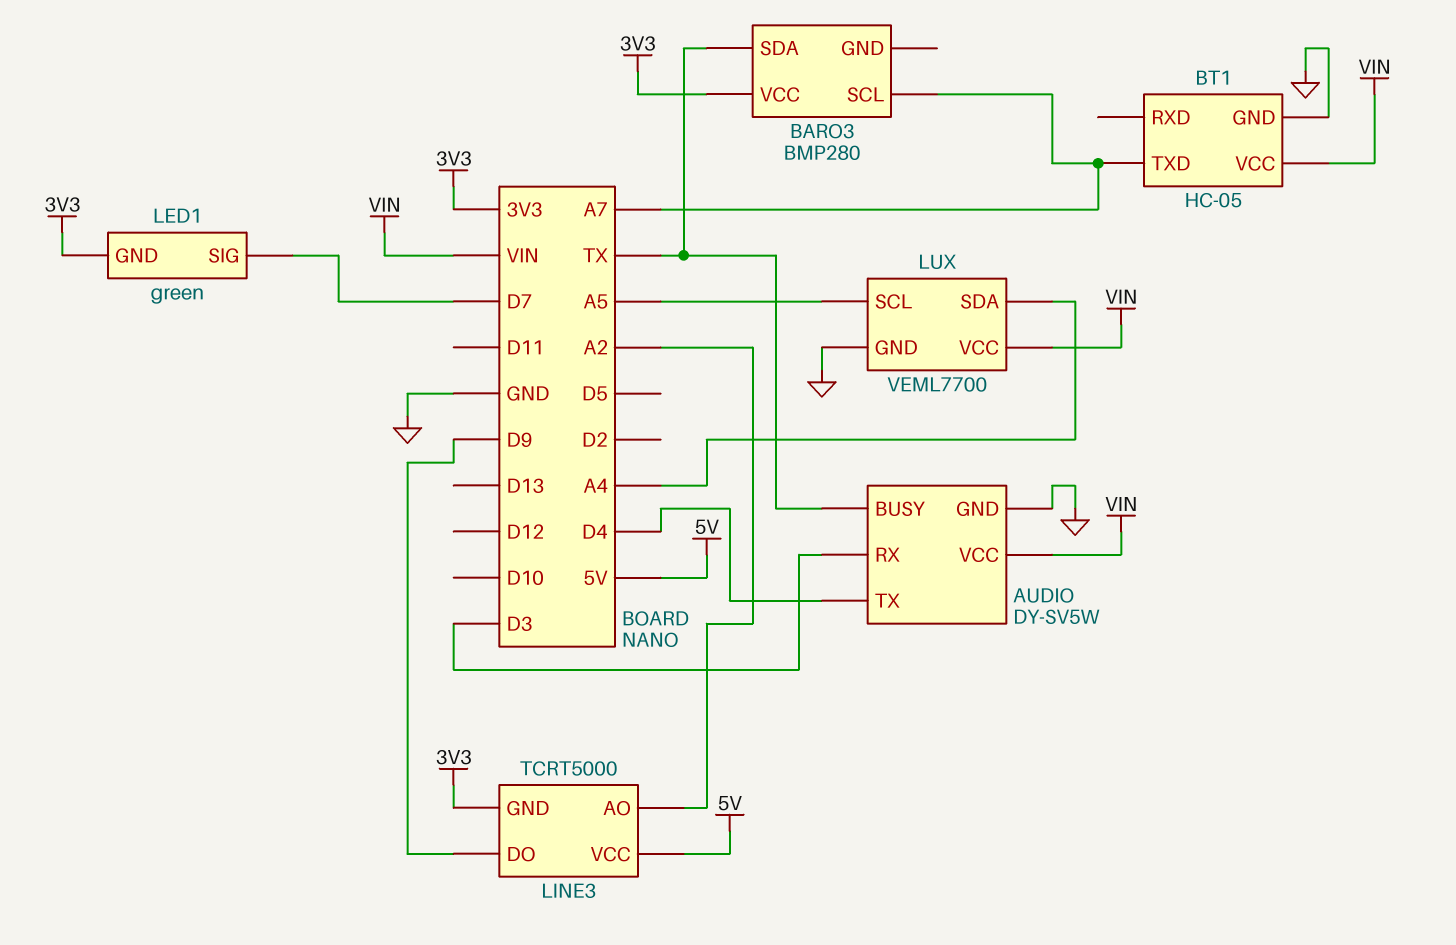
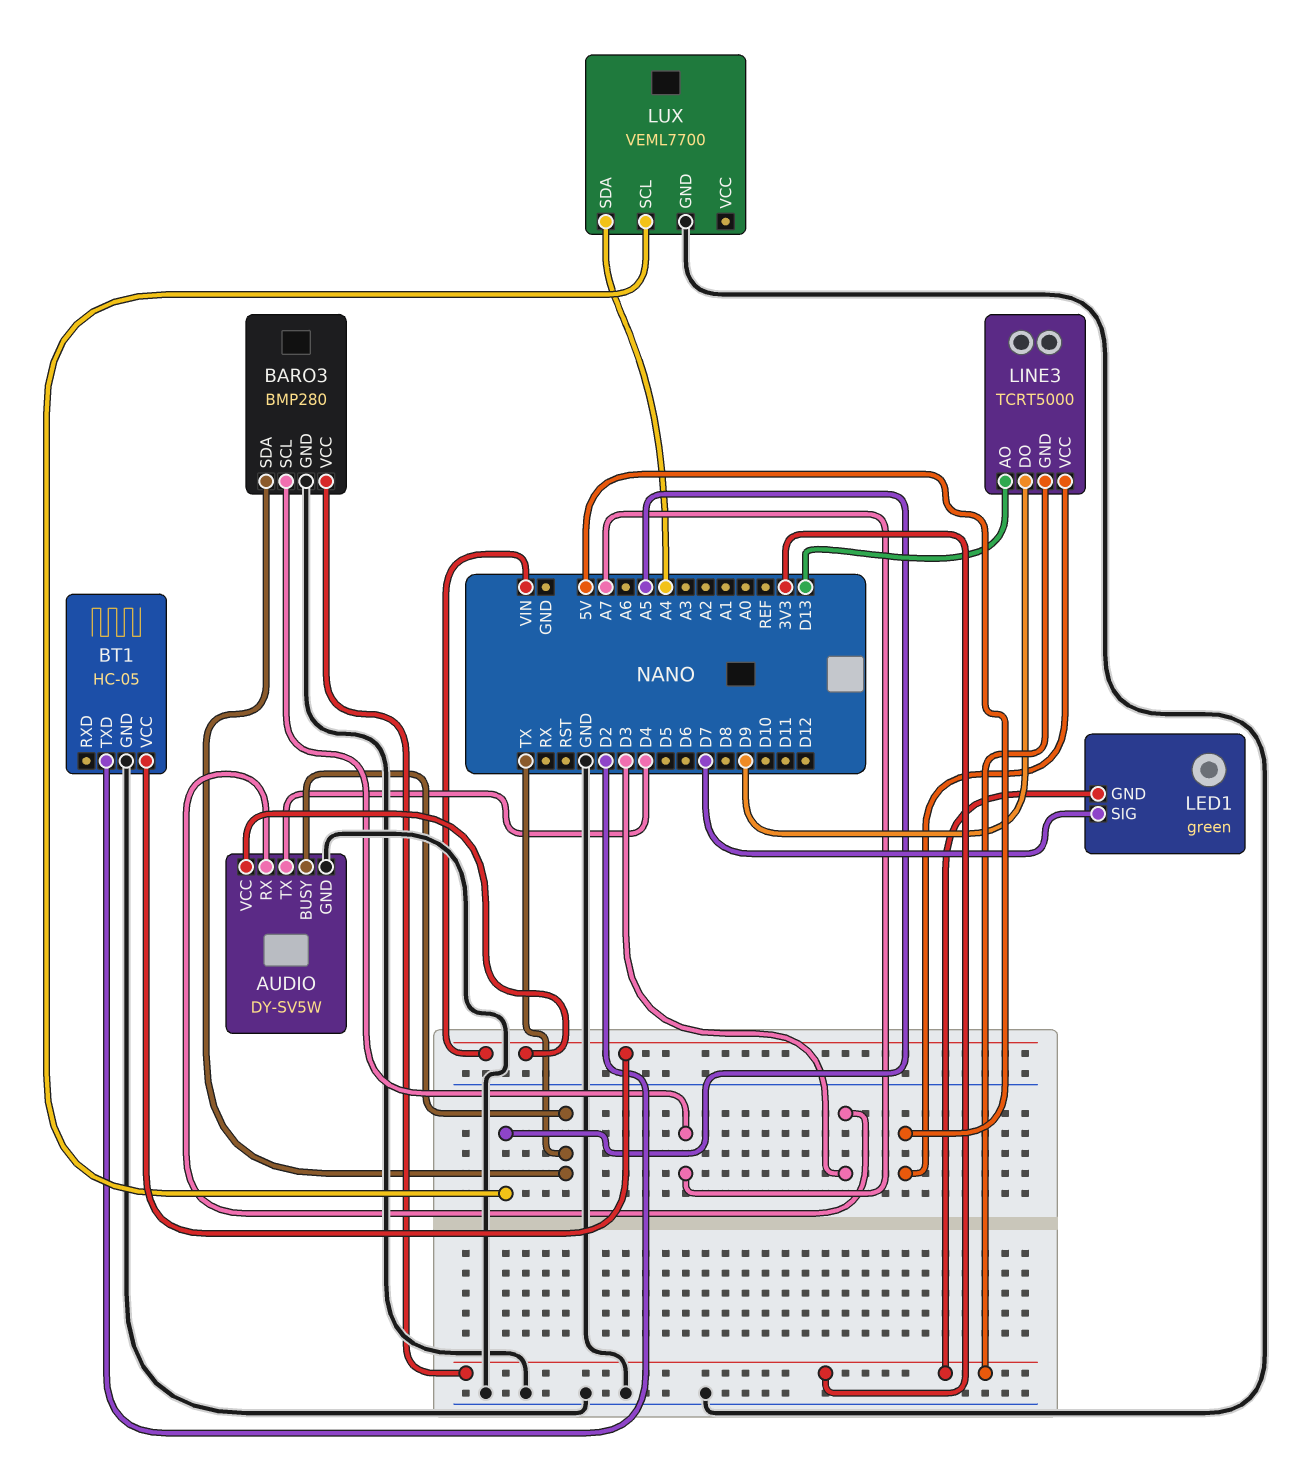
BARO3 pin GND: none -> GND
BT1 pin TXD: A7 -> D2
LINE3 pin AO: A2 -> D13
LUX pin VCC: VIN -> none

